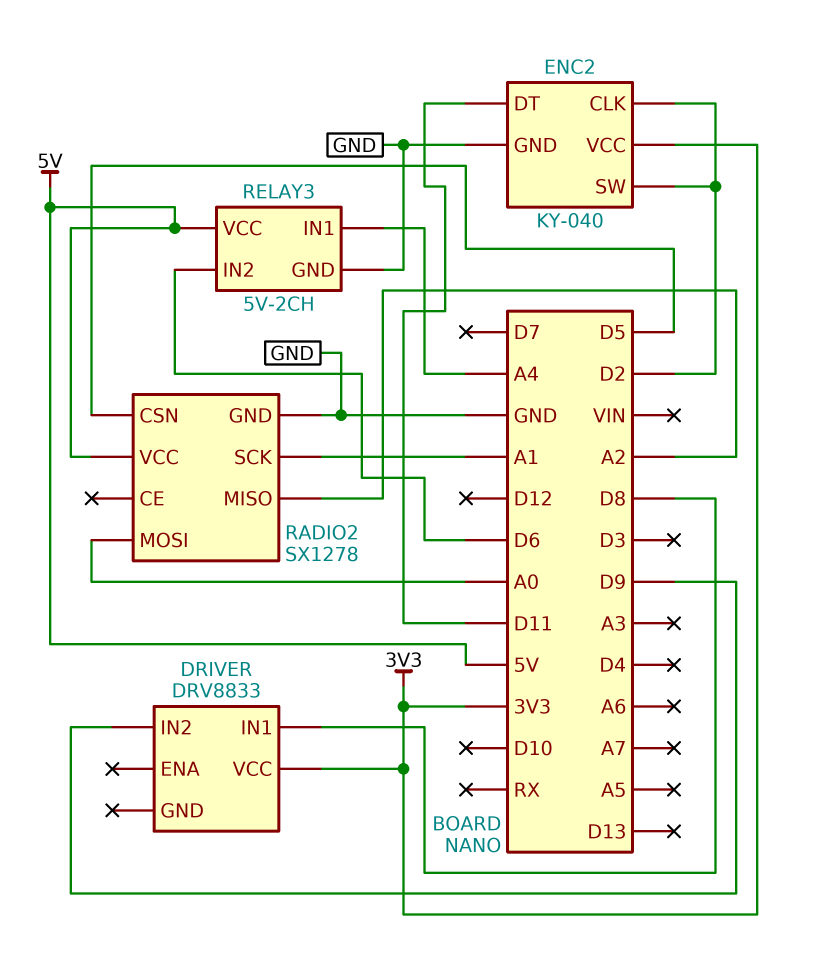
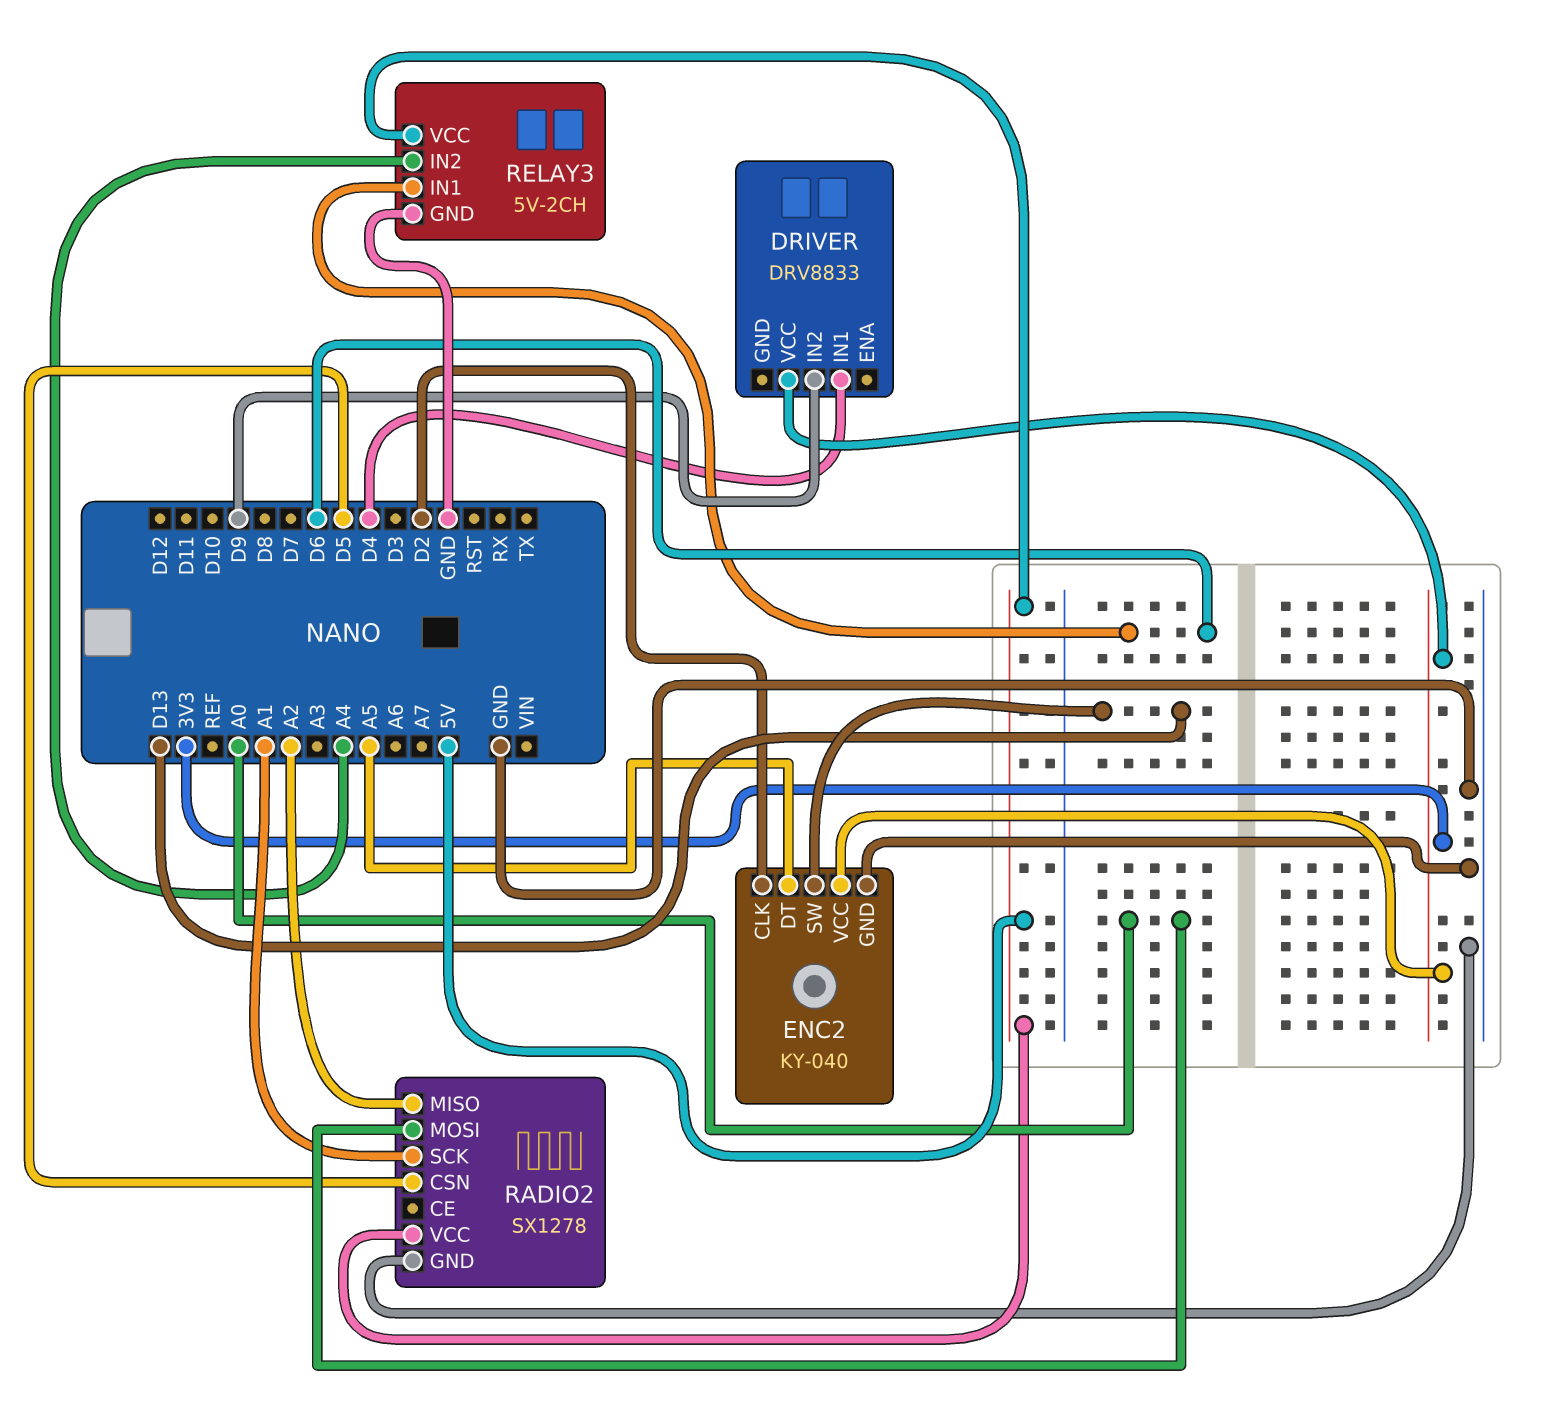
DRIVER pin IN1: D8 -> D4
ENC2 pin DT: D11 -> A5
ENC2 pin SW: D2 -> D13
RELAY3 pin IN1: A4 -> D6
RELAY3 pin IN2: D6 -> A4

